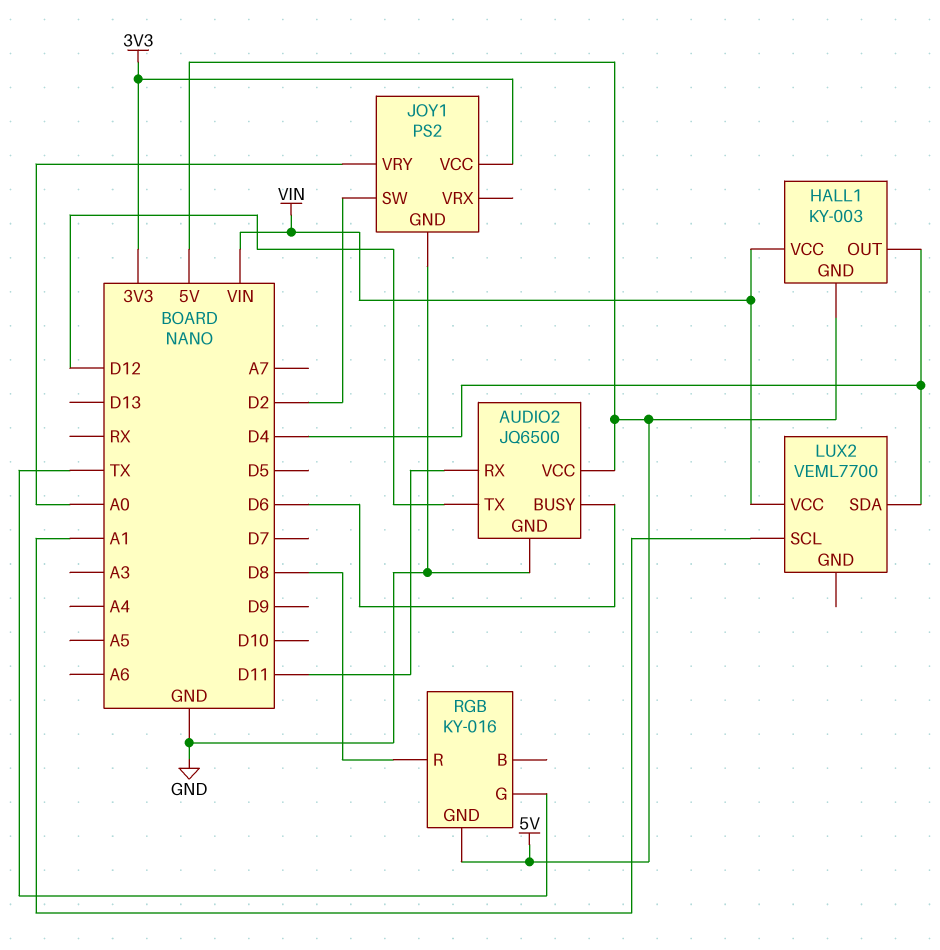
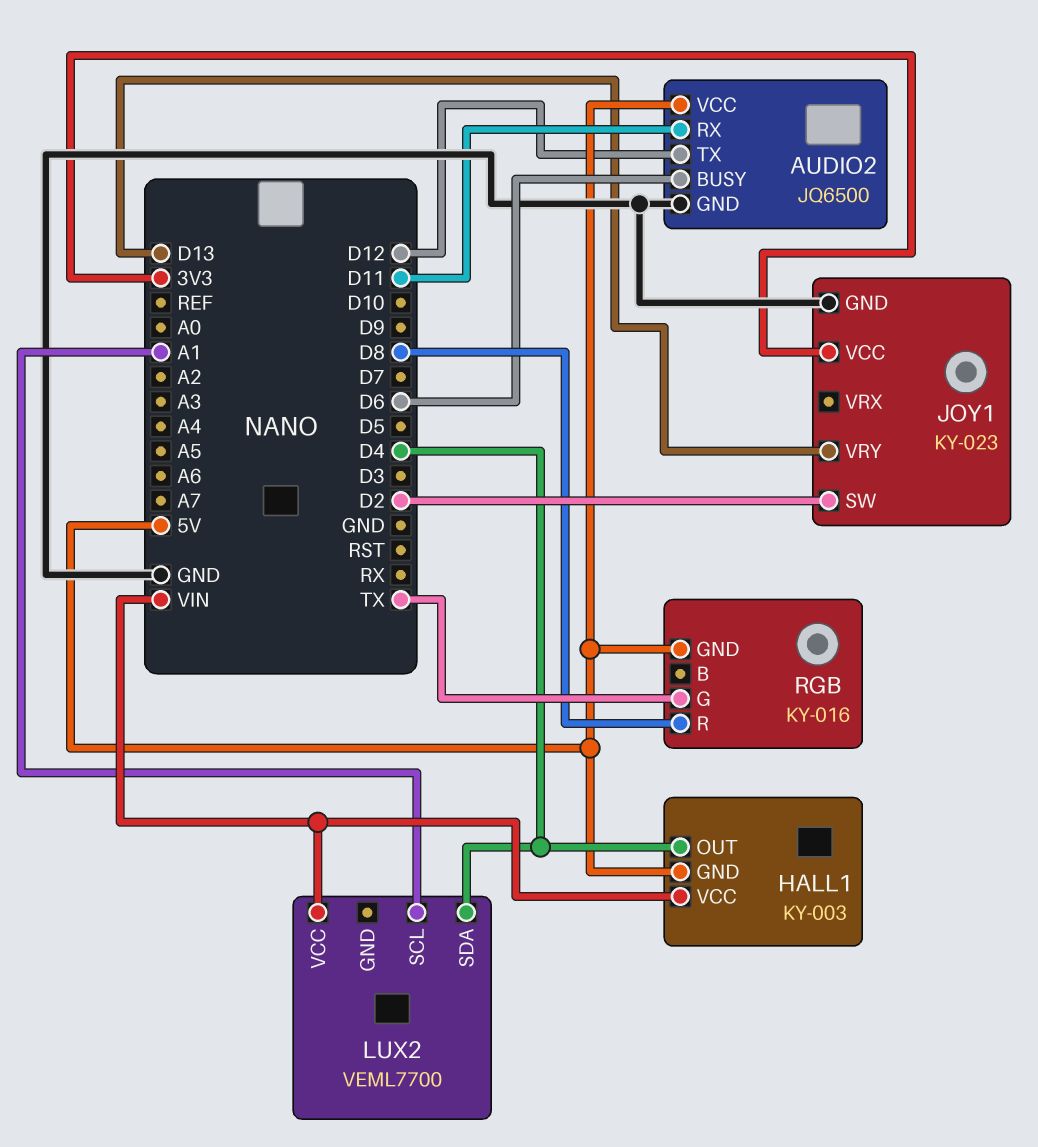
JOY1: PS2 -> KY-023
JOY1 pin VRY: A0 -> D13

